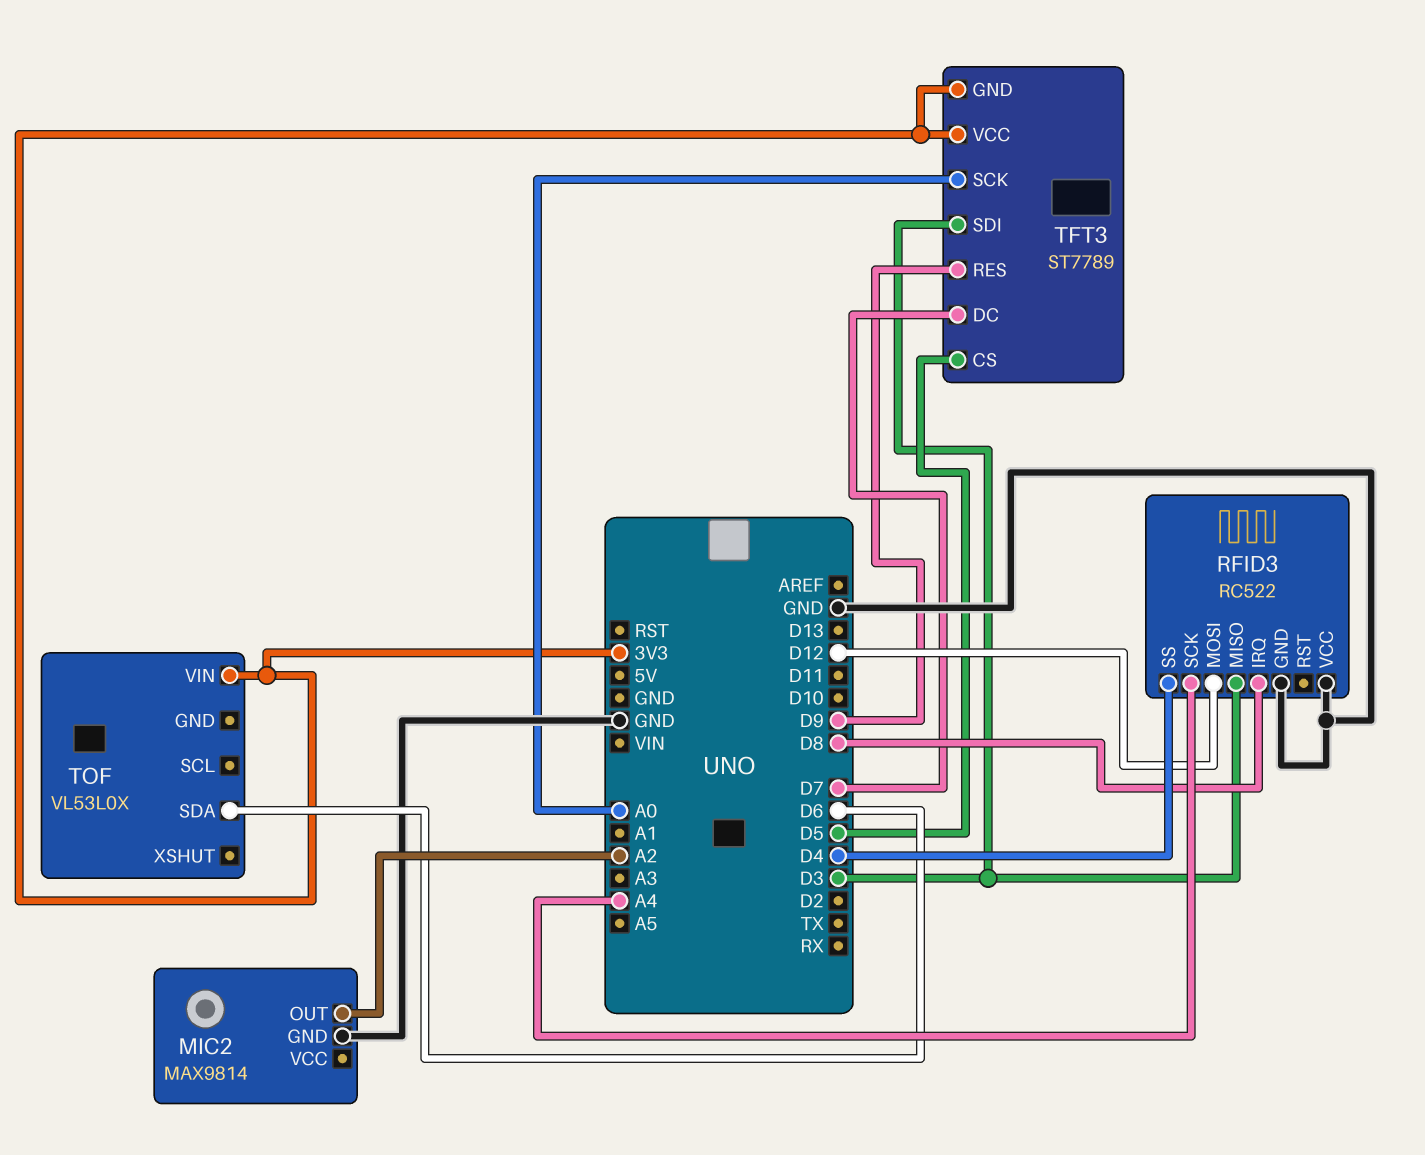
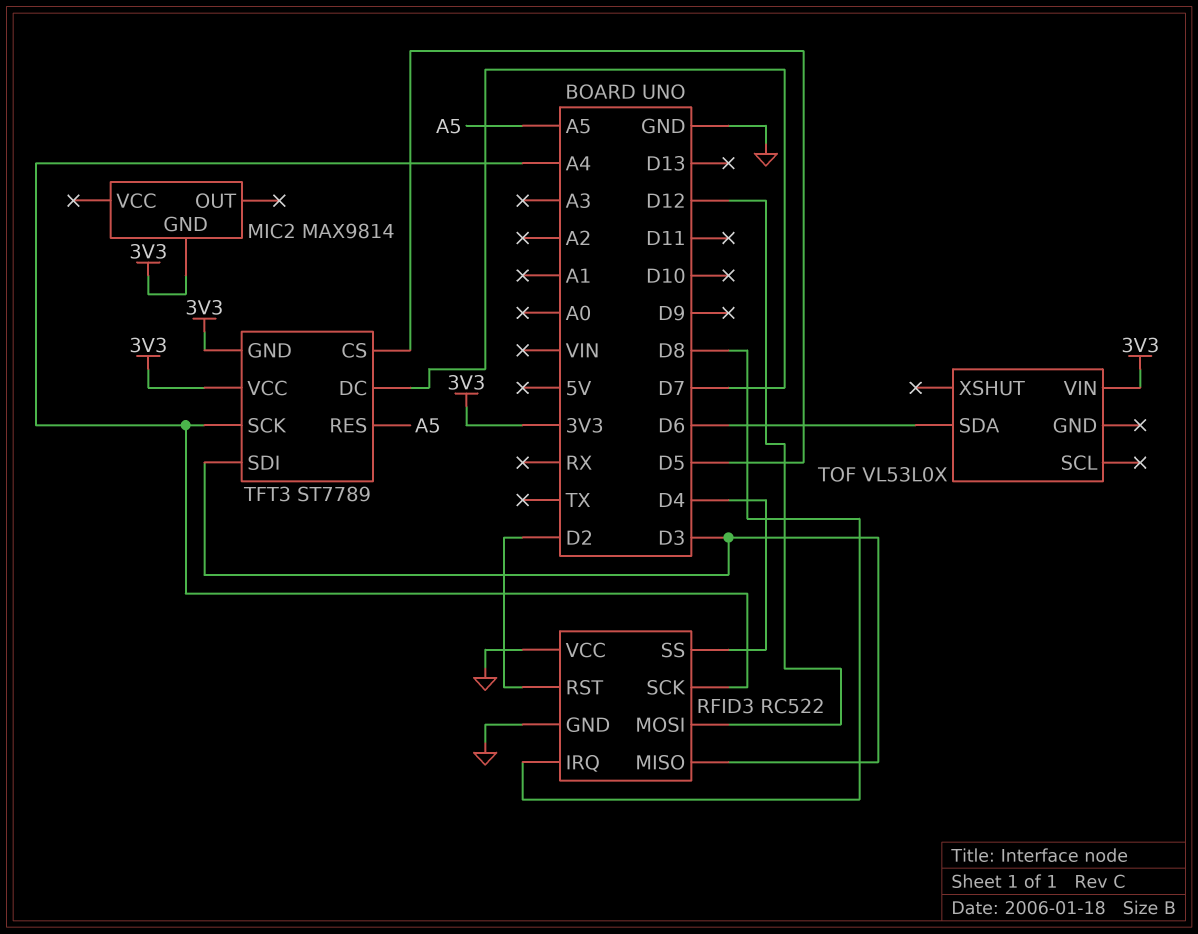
MIC2 pin GND: GND -> 3V3
MIC2 pin OUT: A2 -> none
RFID3 pin RST: none -> D2
TFT3 pin RES: D9 -> A5
TFT3 pin SCK: A0 -> A4

